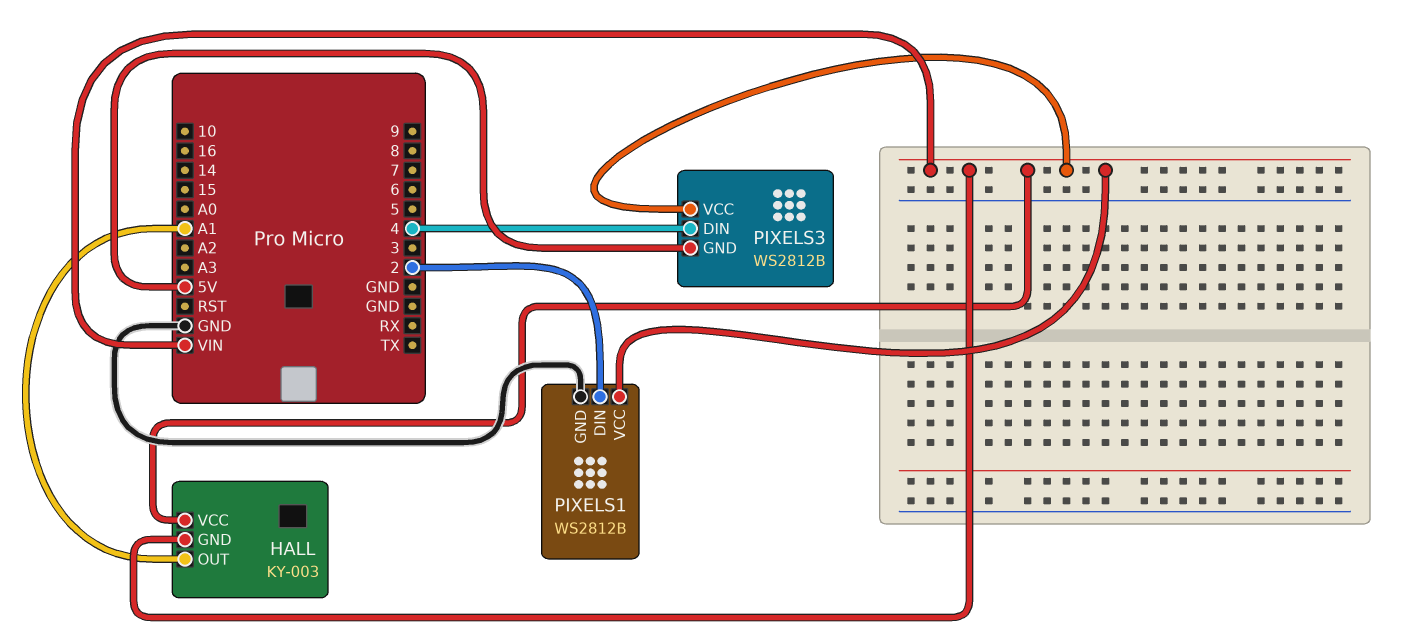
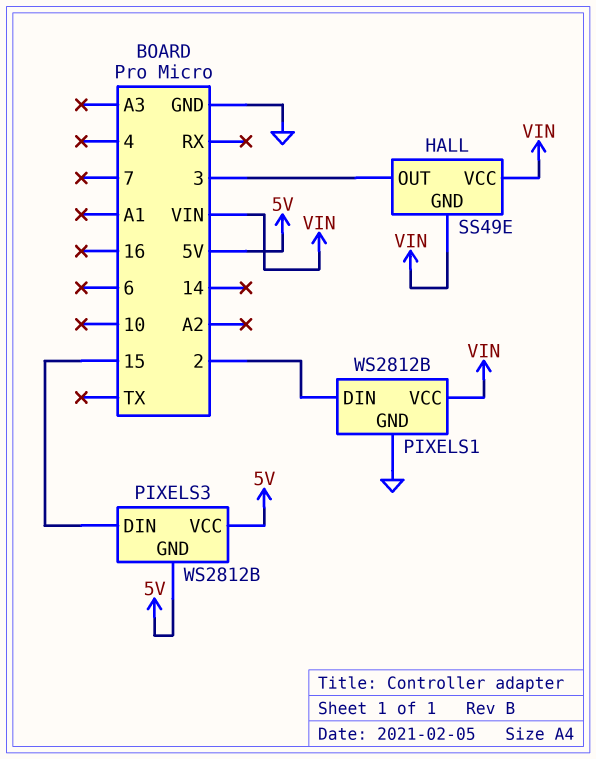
HALL: KY-003 -> SS49E
HALL pin OUT: A1 -> 3
PIXELS3 pin DIN: 4 -> 15
PIXELS3 pin VCC: VIN -> 5V

